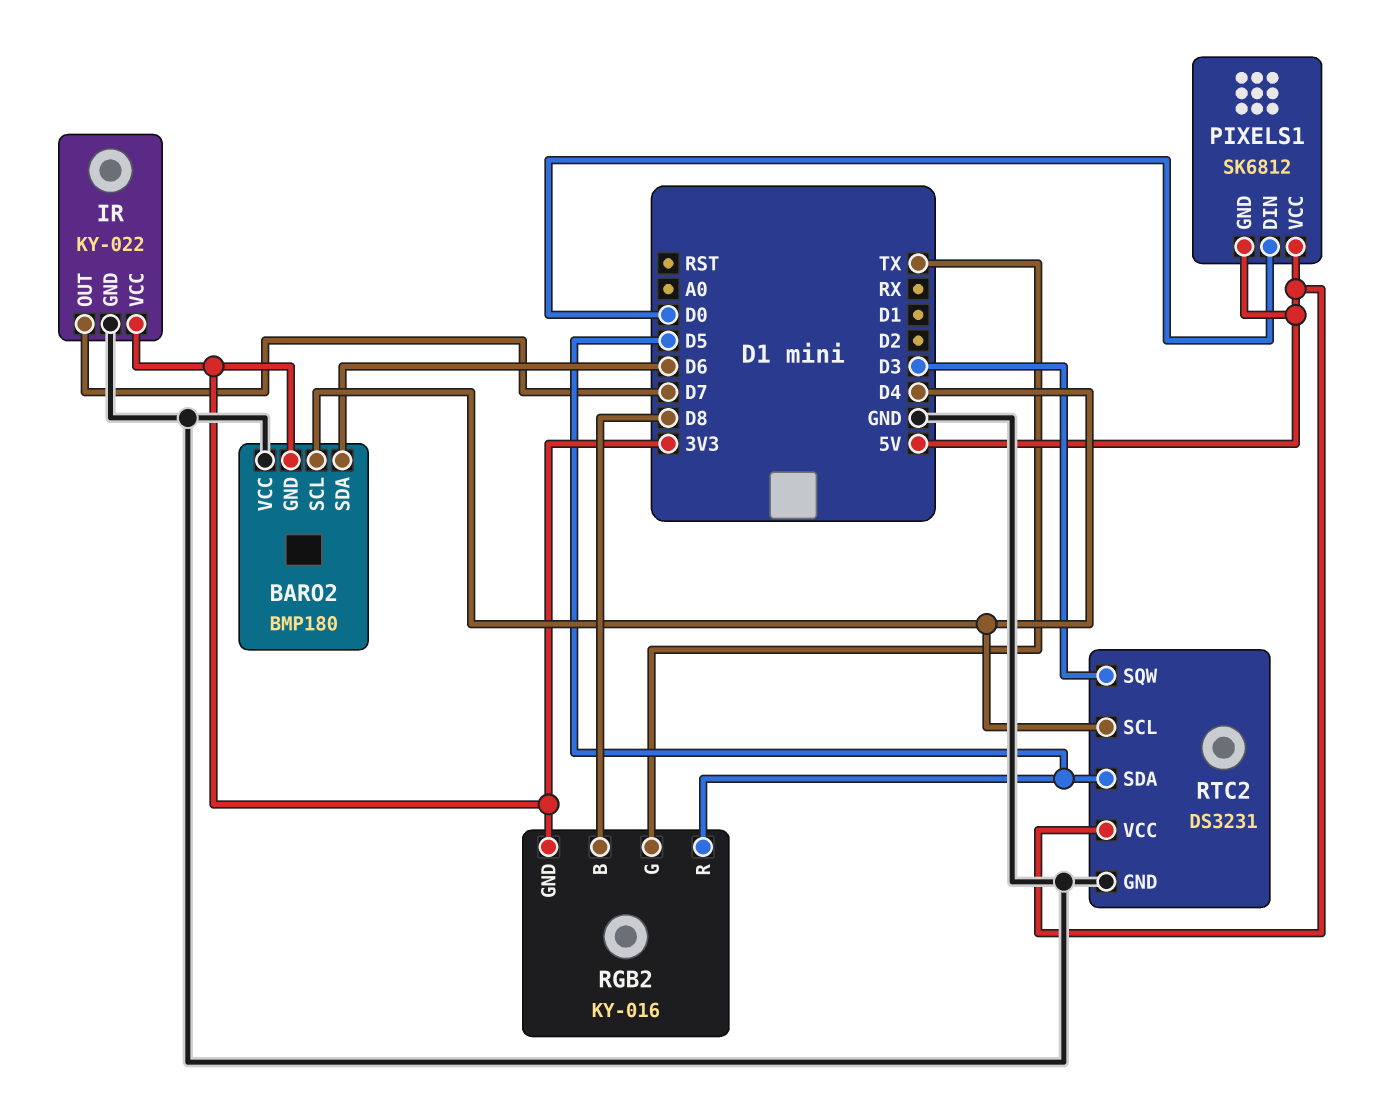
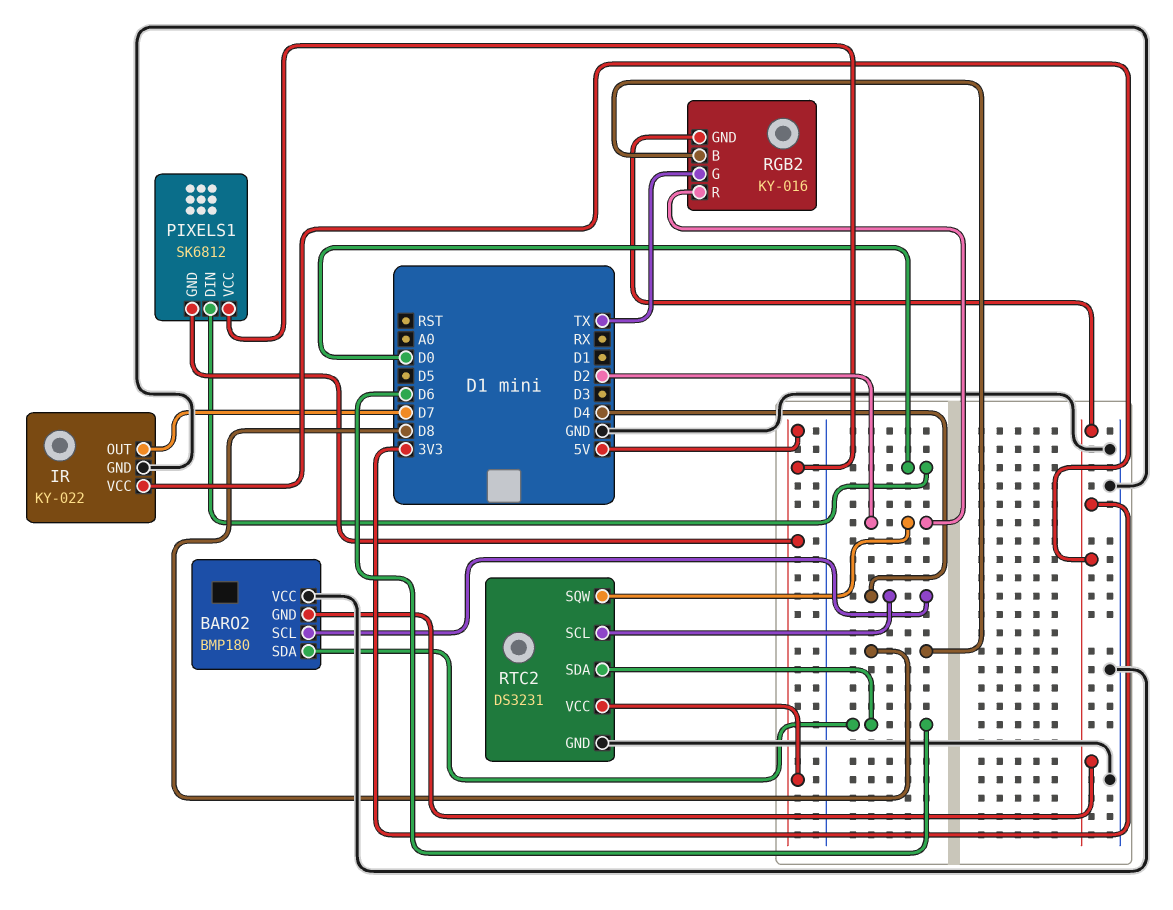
RGB2 pin R: D5 -> D2
RTC2 pin SDA: D5 -> D6
RTC2 pin SQW: D3 -> D2

